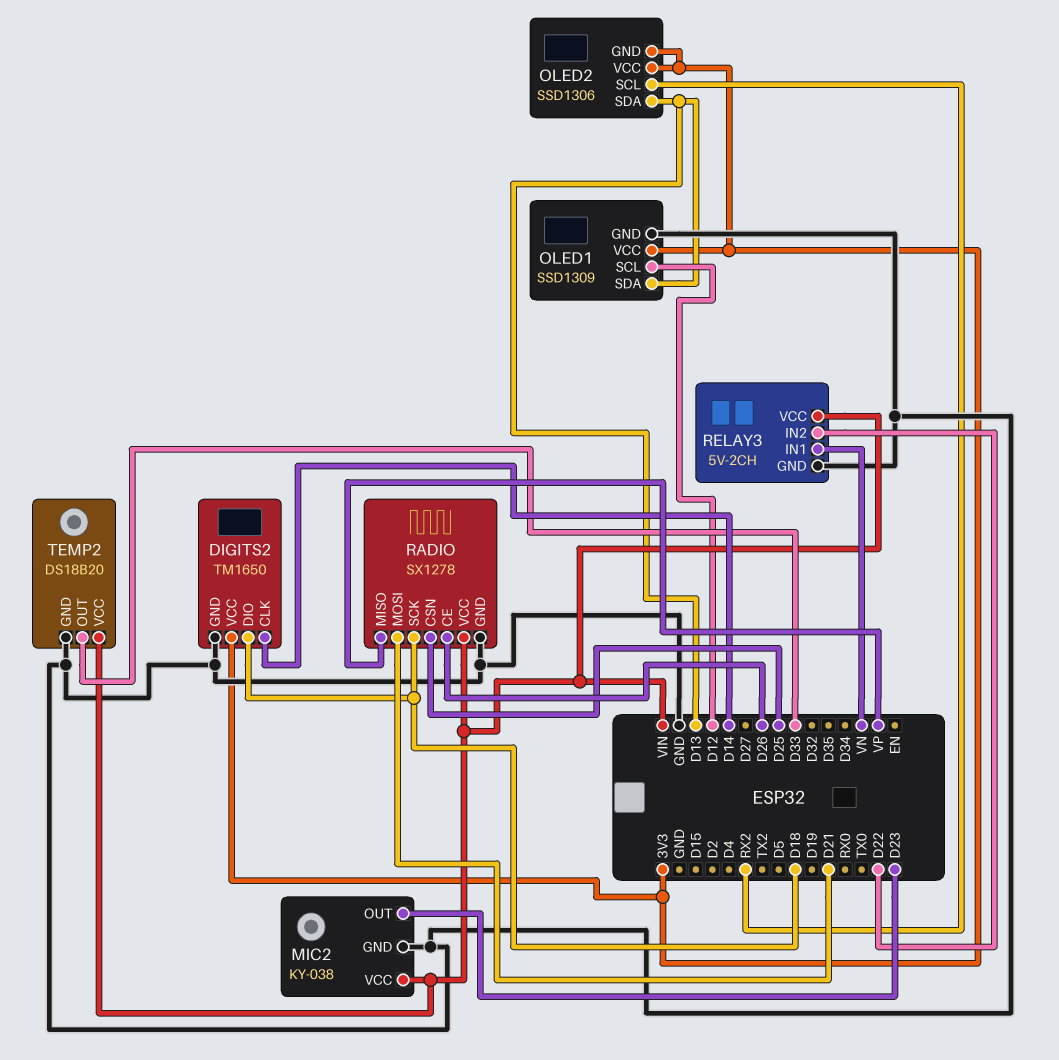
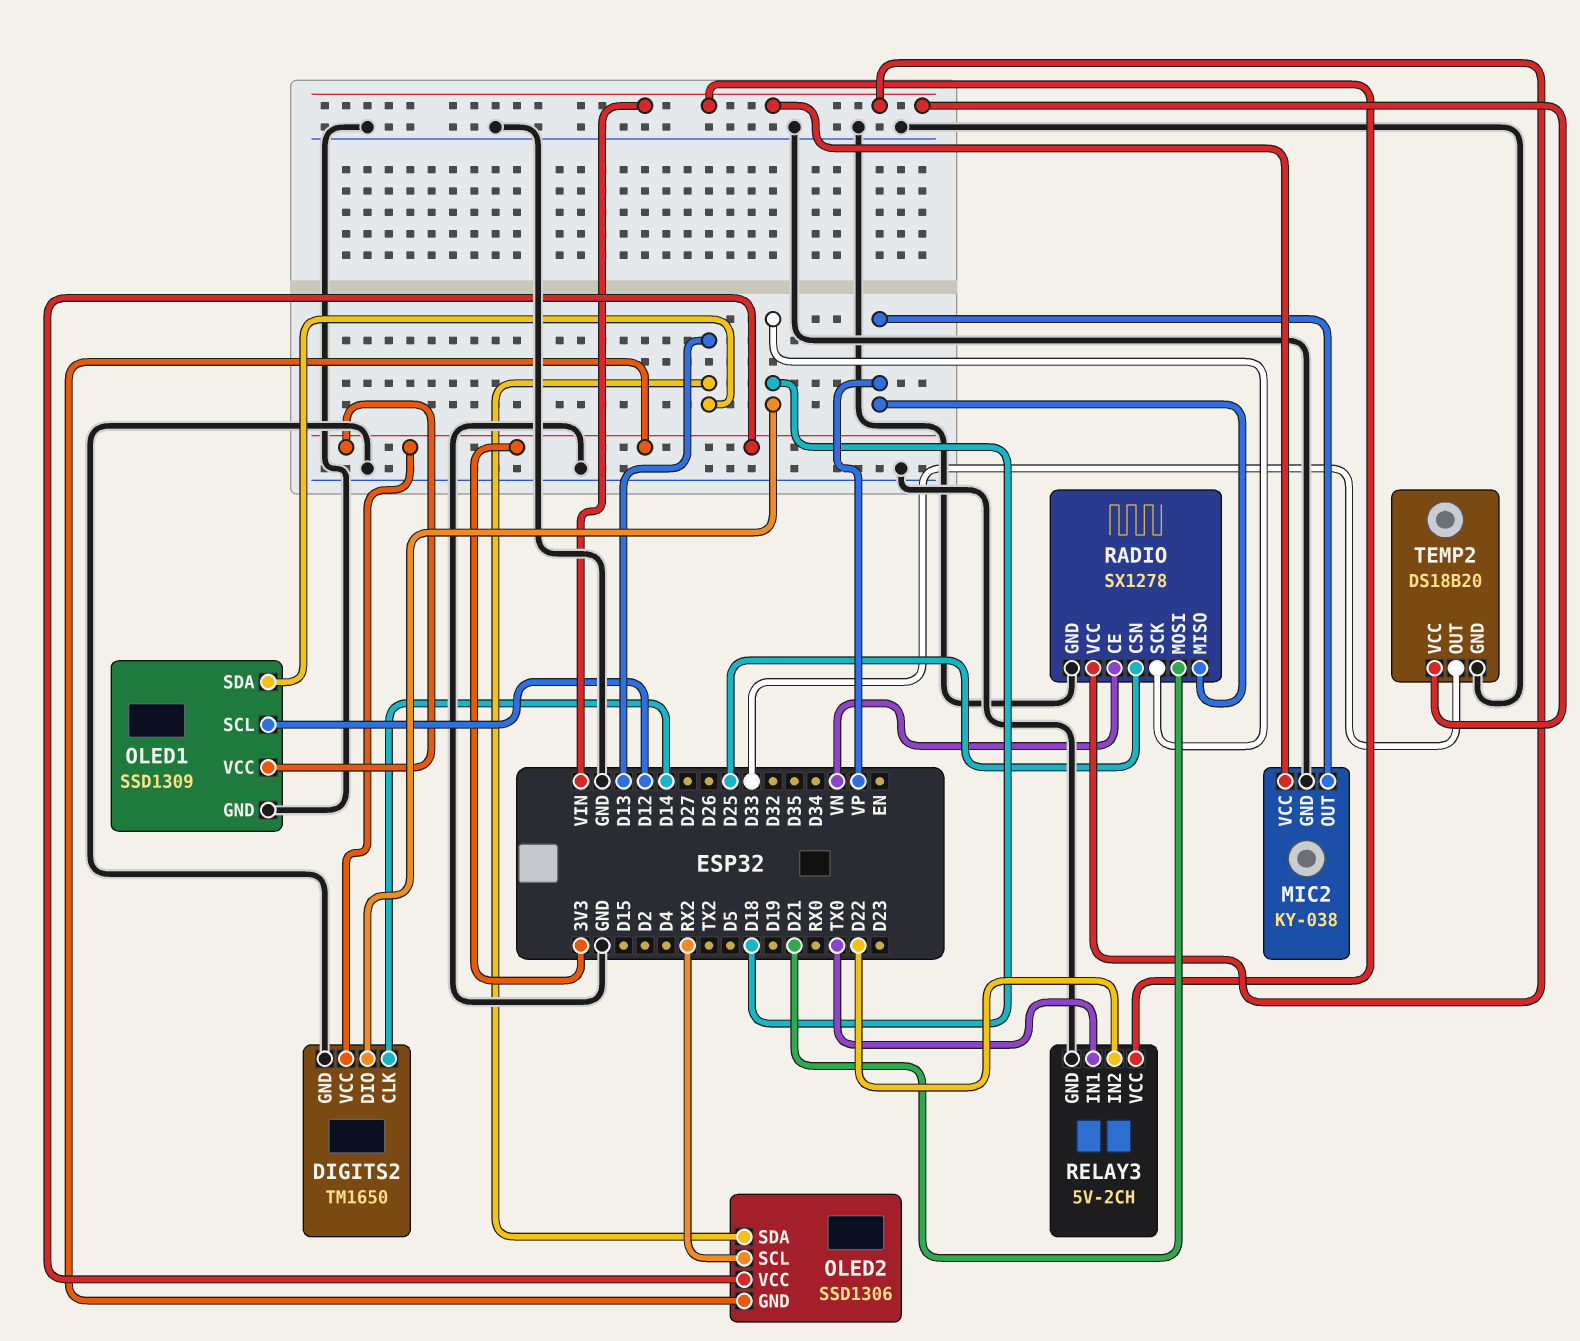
MIC2 pin OUT: D23 -> VP
RADIO pin CE: D26 -> VN
RELAY3 pin IN1: VN -> TX0

